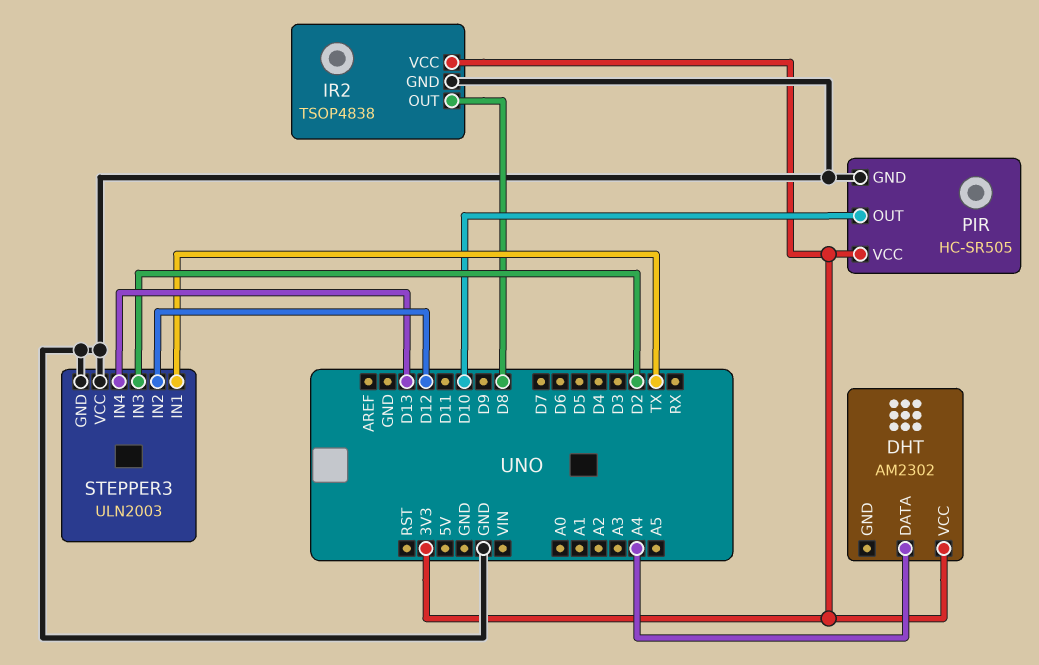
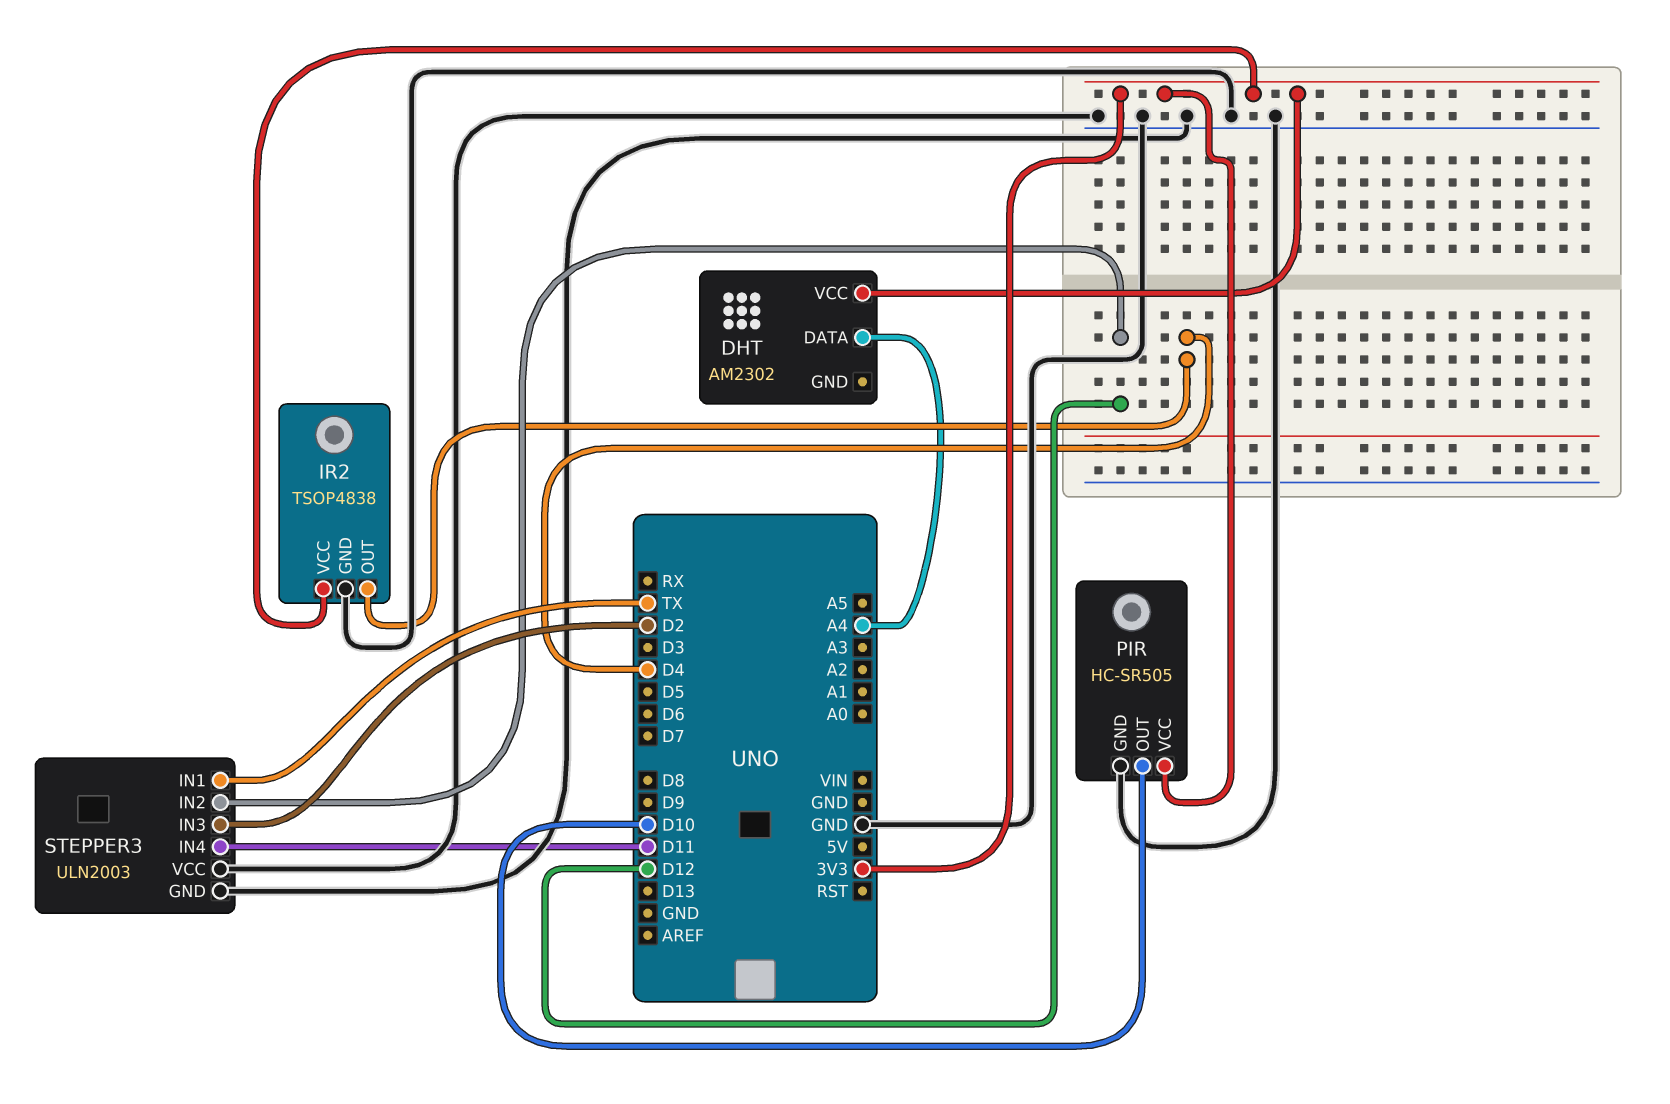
IR2 pin OUT: D8 -> D4
STEPPER3 pin IN4: D13 -> D11

